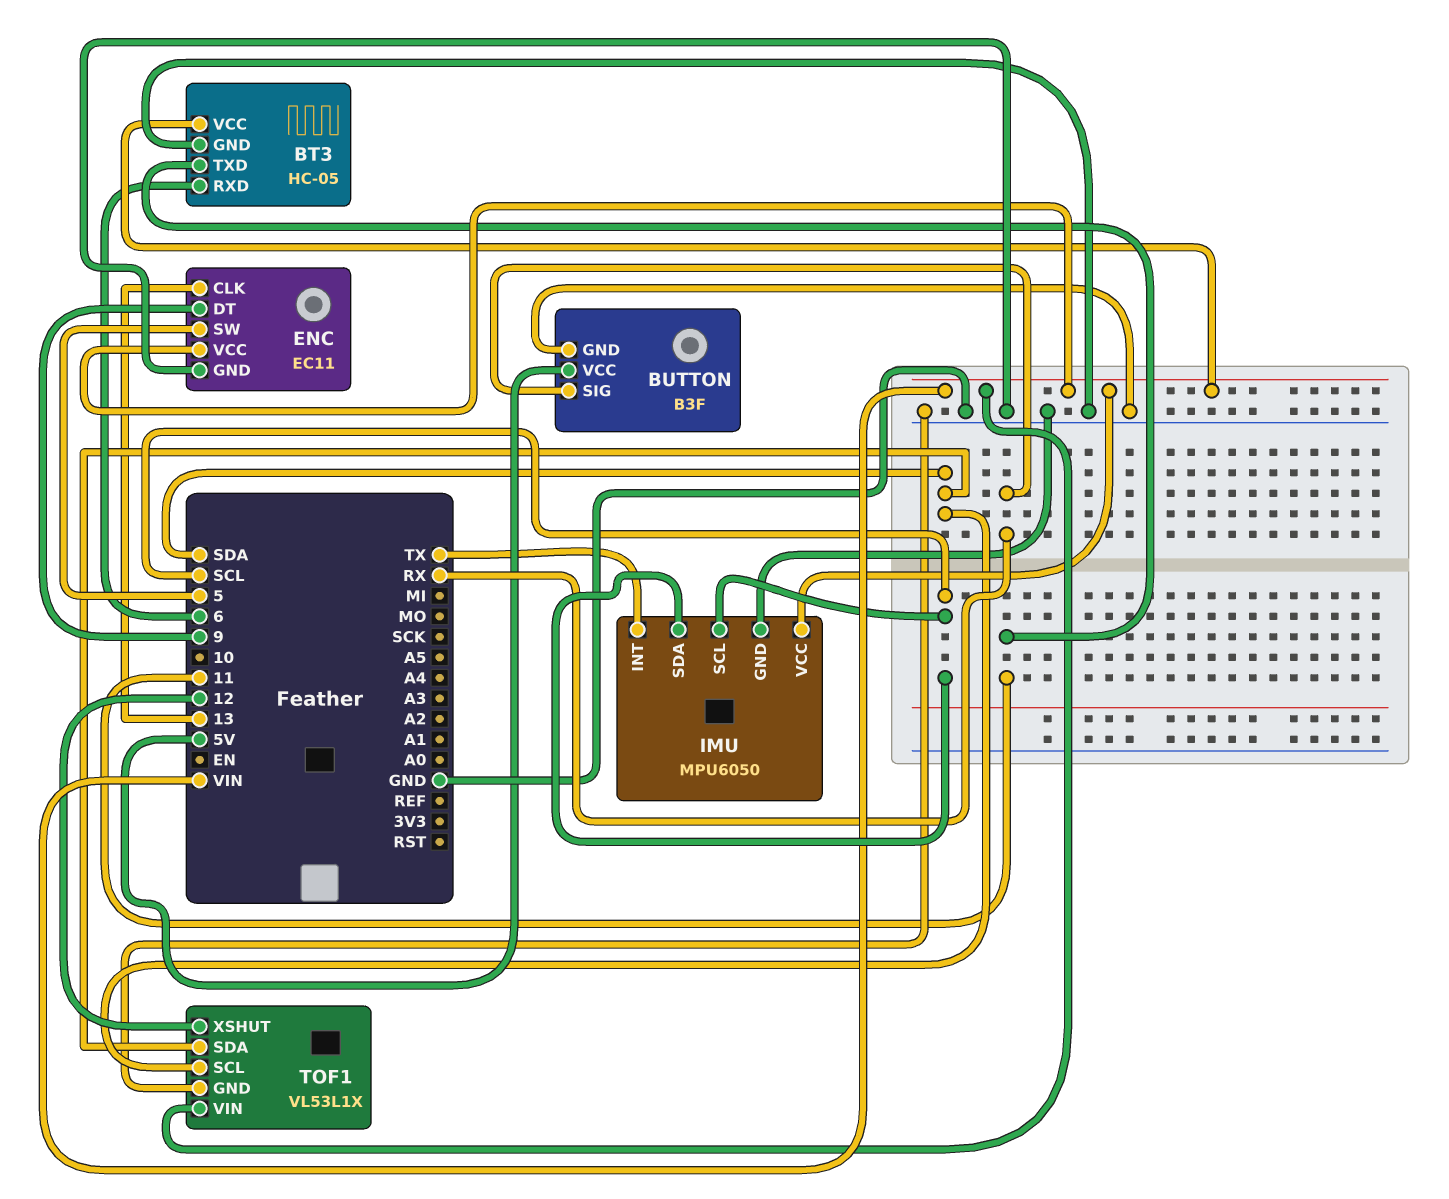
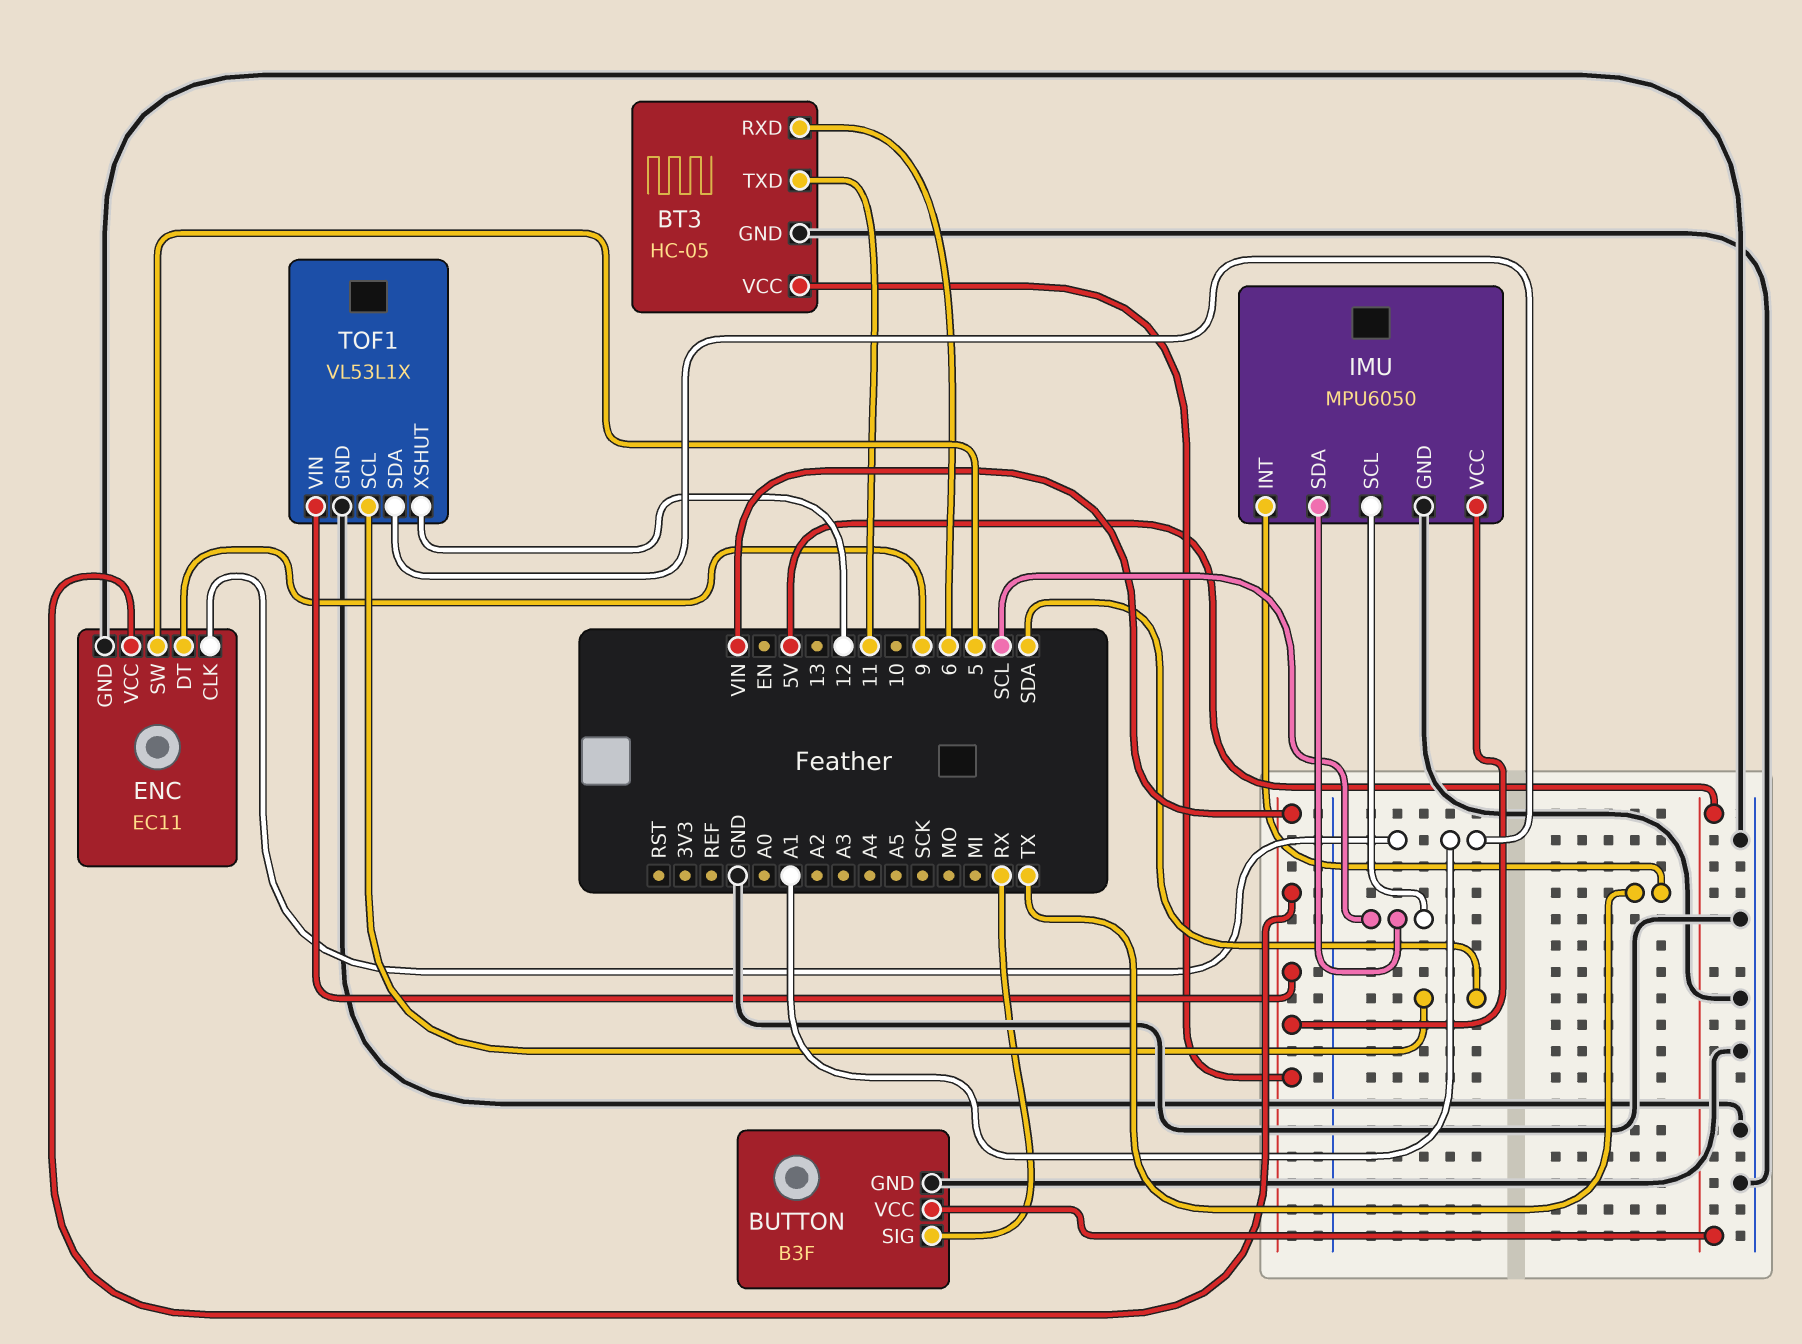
ENC pin CLK: 13 -> A1
TOF1 pin SDA: SDA -> A1

